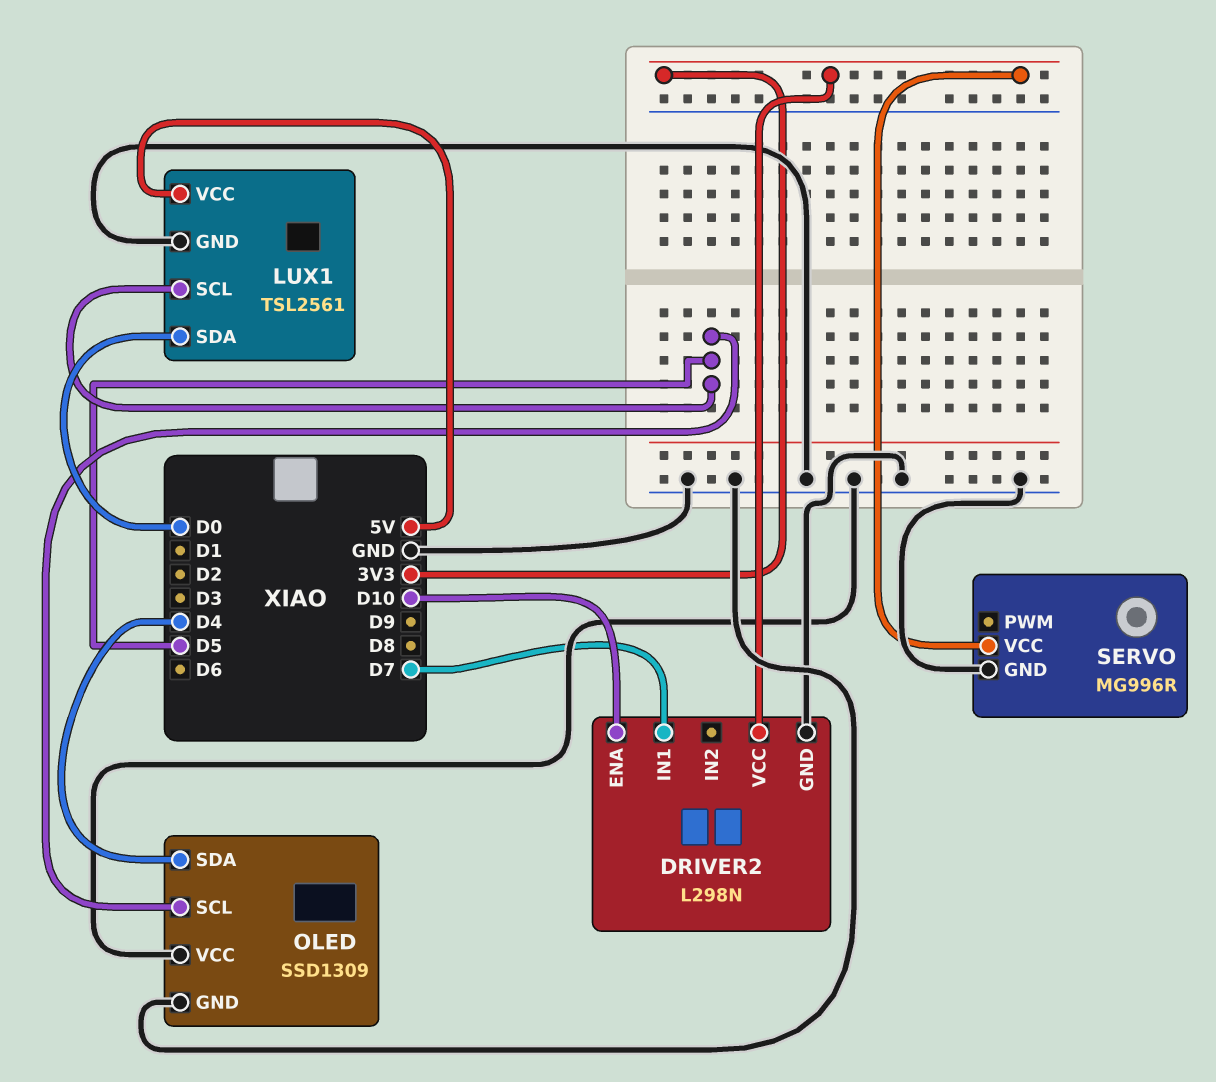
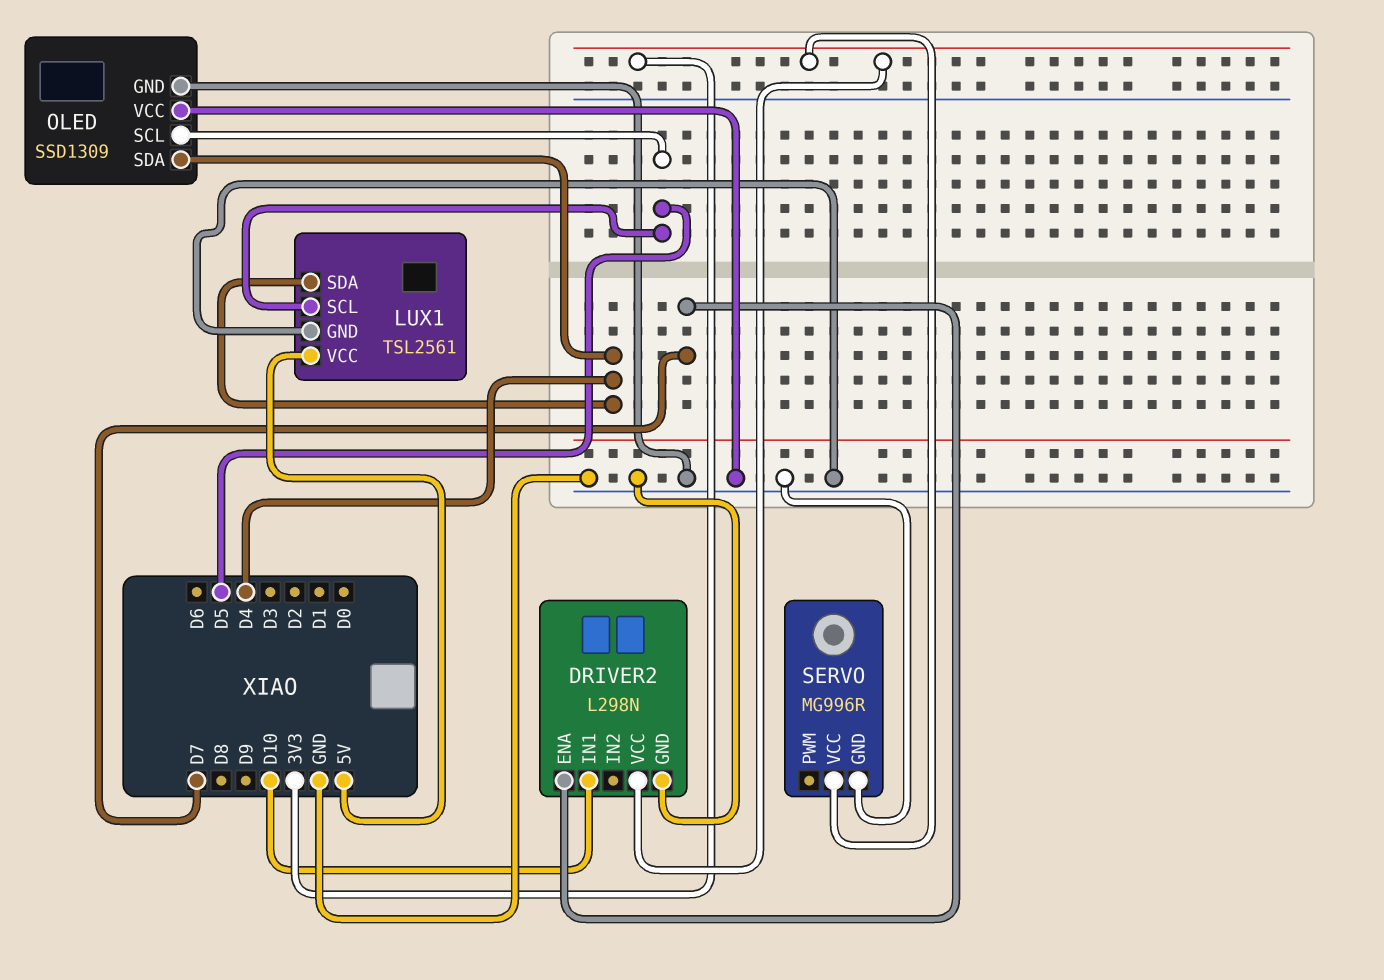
DRIVER2 pin ENA: D10 -> D7
DRIVER2 pin IN1: D7 -> D10
LUX1 pin SDA: D0 -> D4

